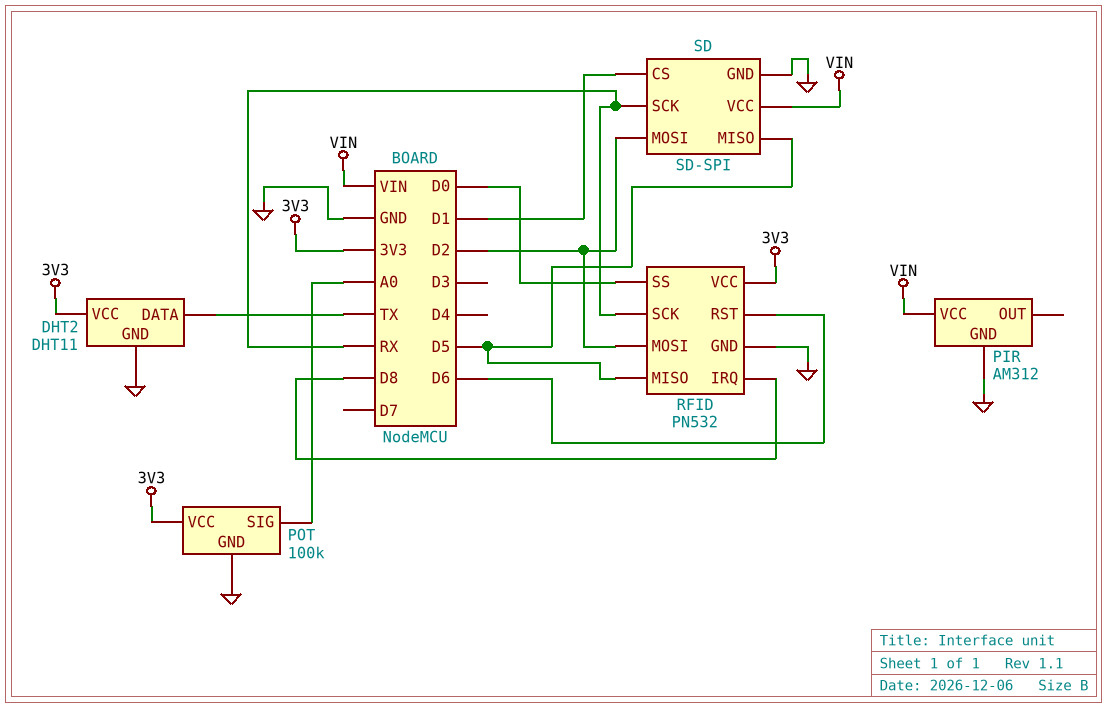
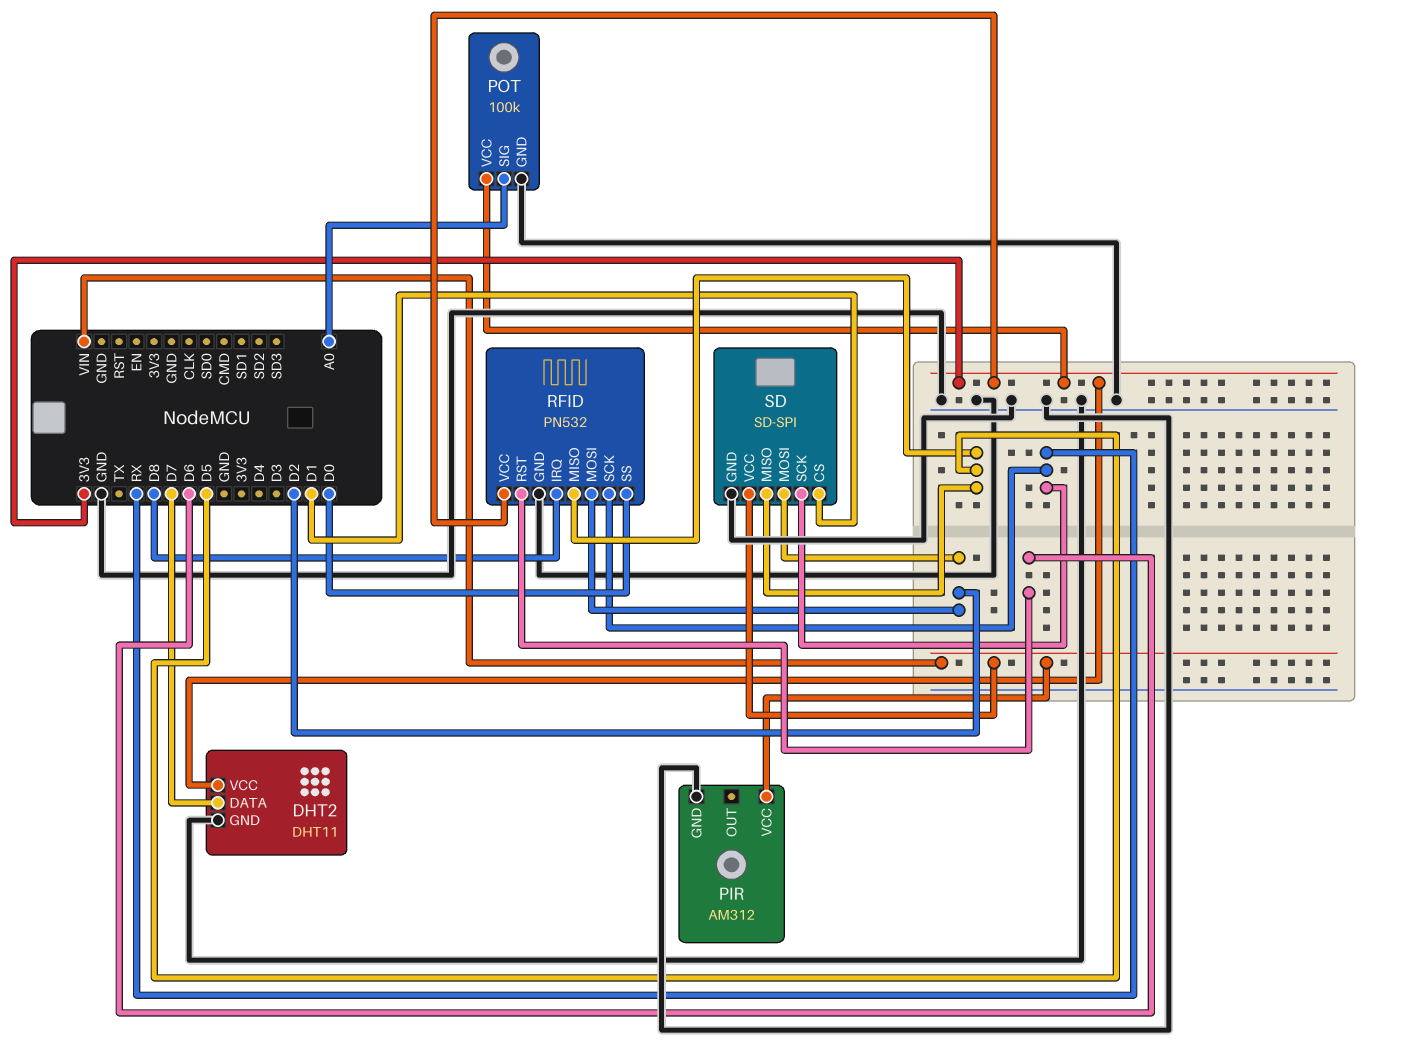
DHT2 pin DATA: TX -> D7

